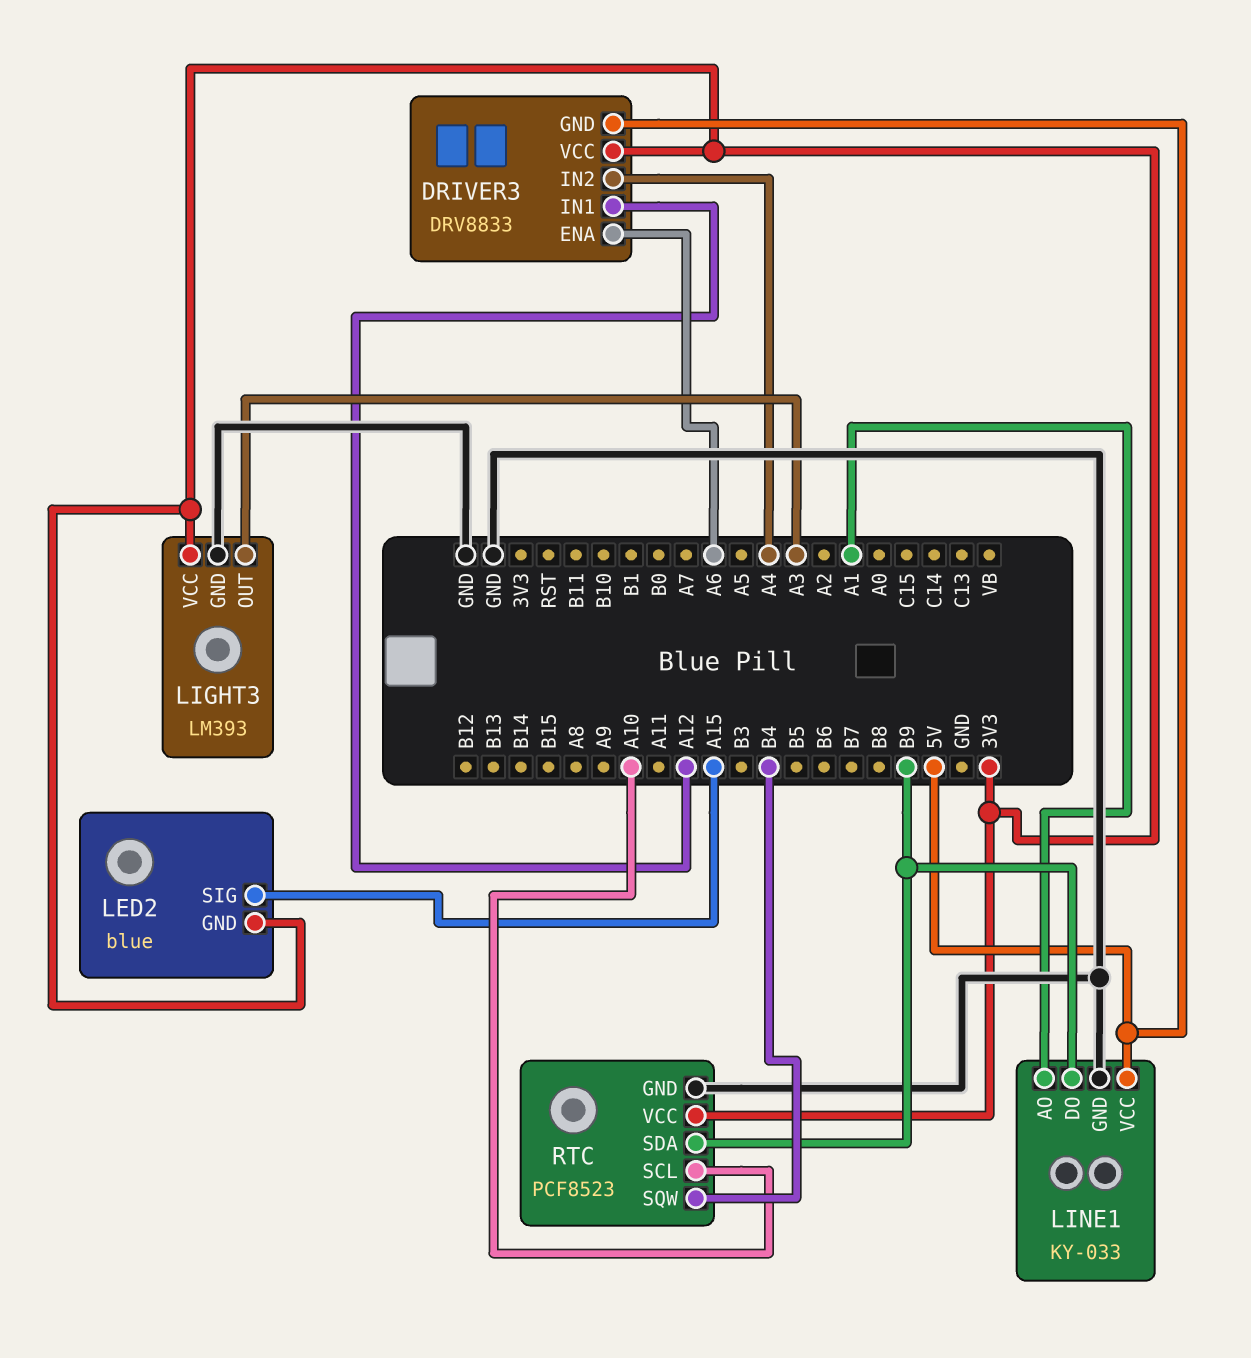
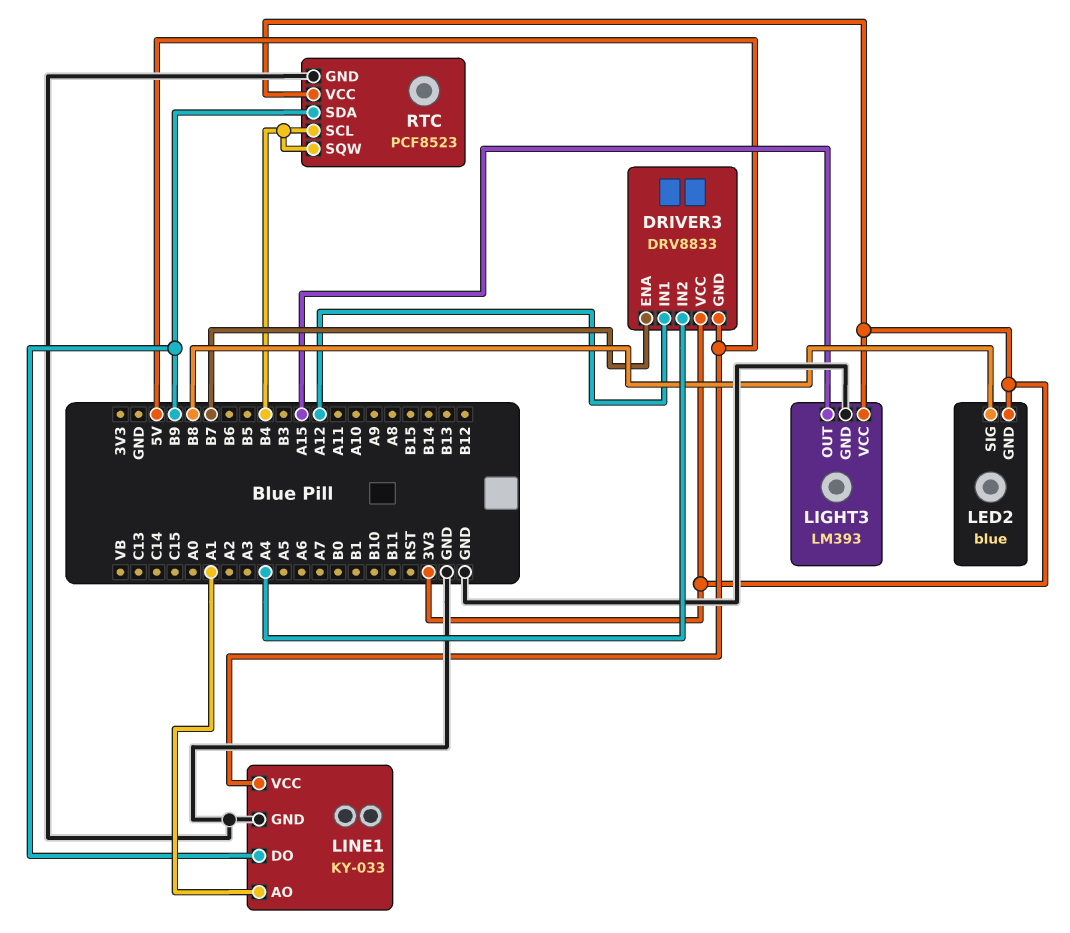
DRIVER3 pin ENA: A6 -> B7
LED2 pin SIG: A15 -> B8
LIGHT3 pin OUT: A3 -> A15
RTC pin SCL: A10 -> B4

